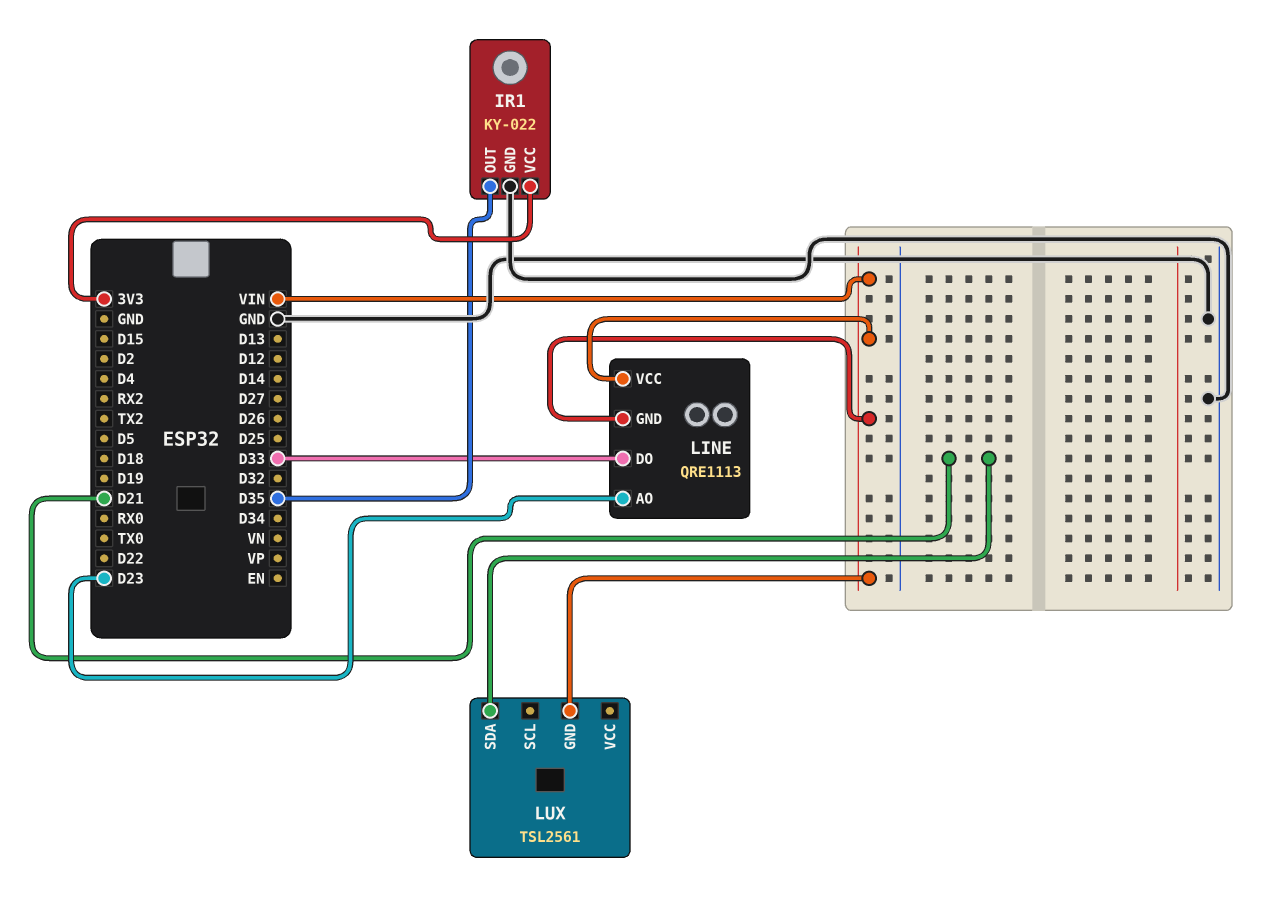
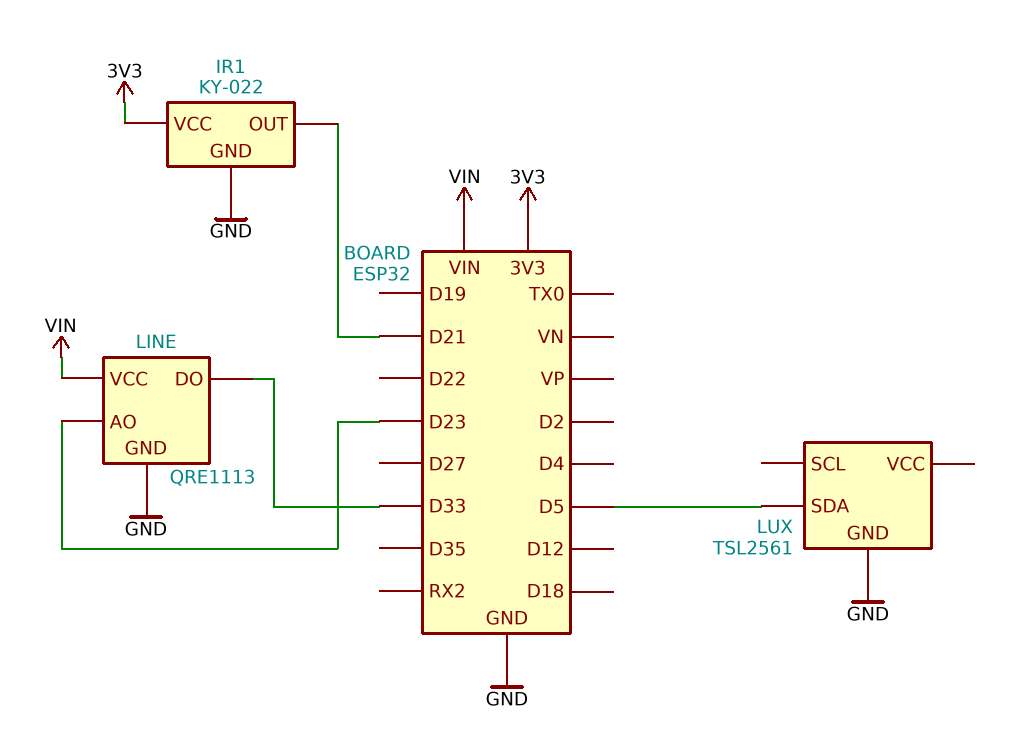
IR1 pin OUT: D35 -> D21
LINE pin GND: VIN -> GND
LUX pin GND: VIN -> GND
LUX pin SDA: D21 -> D5

